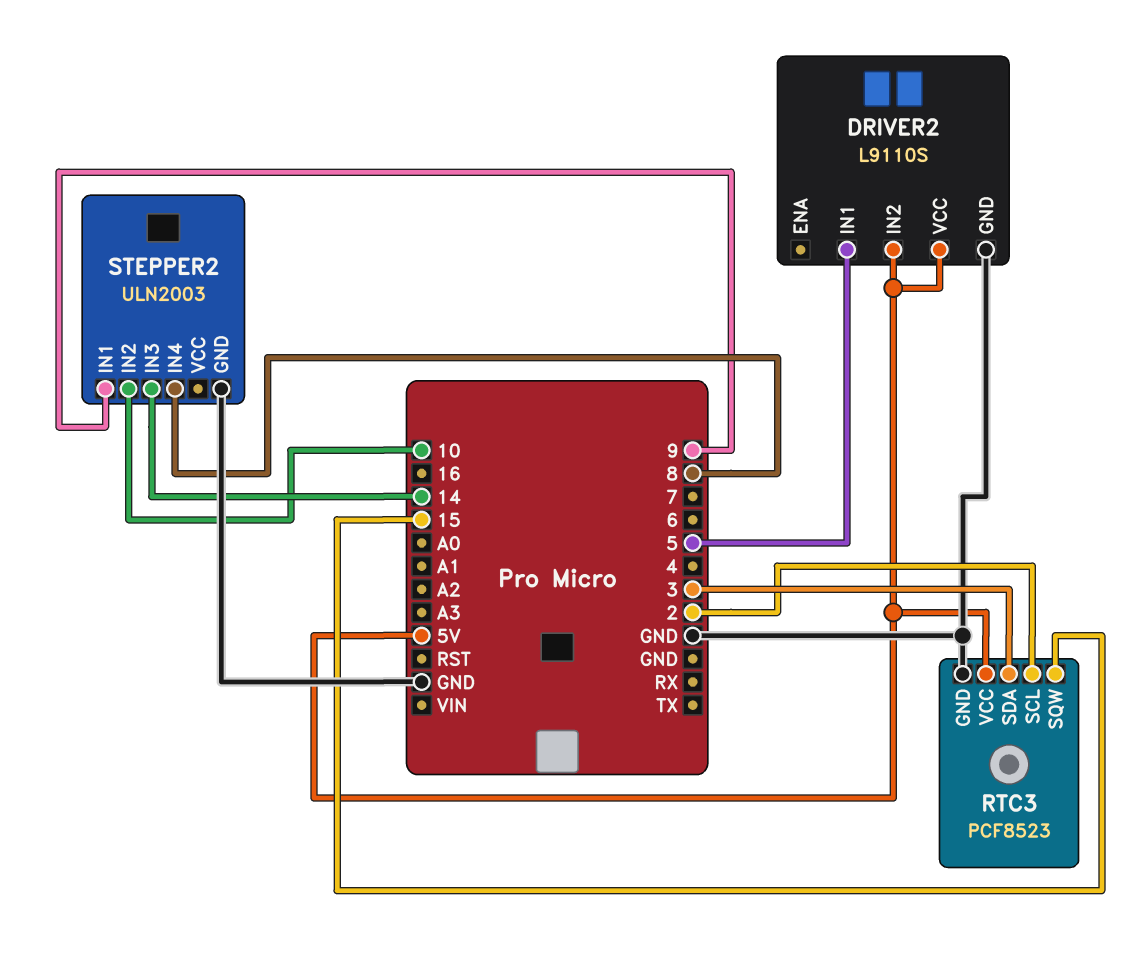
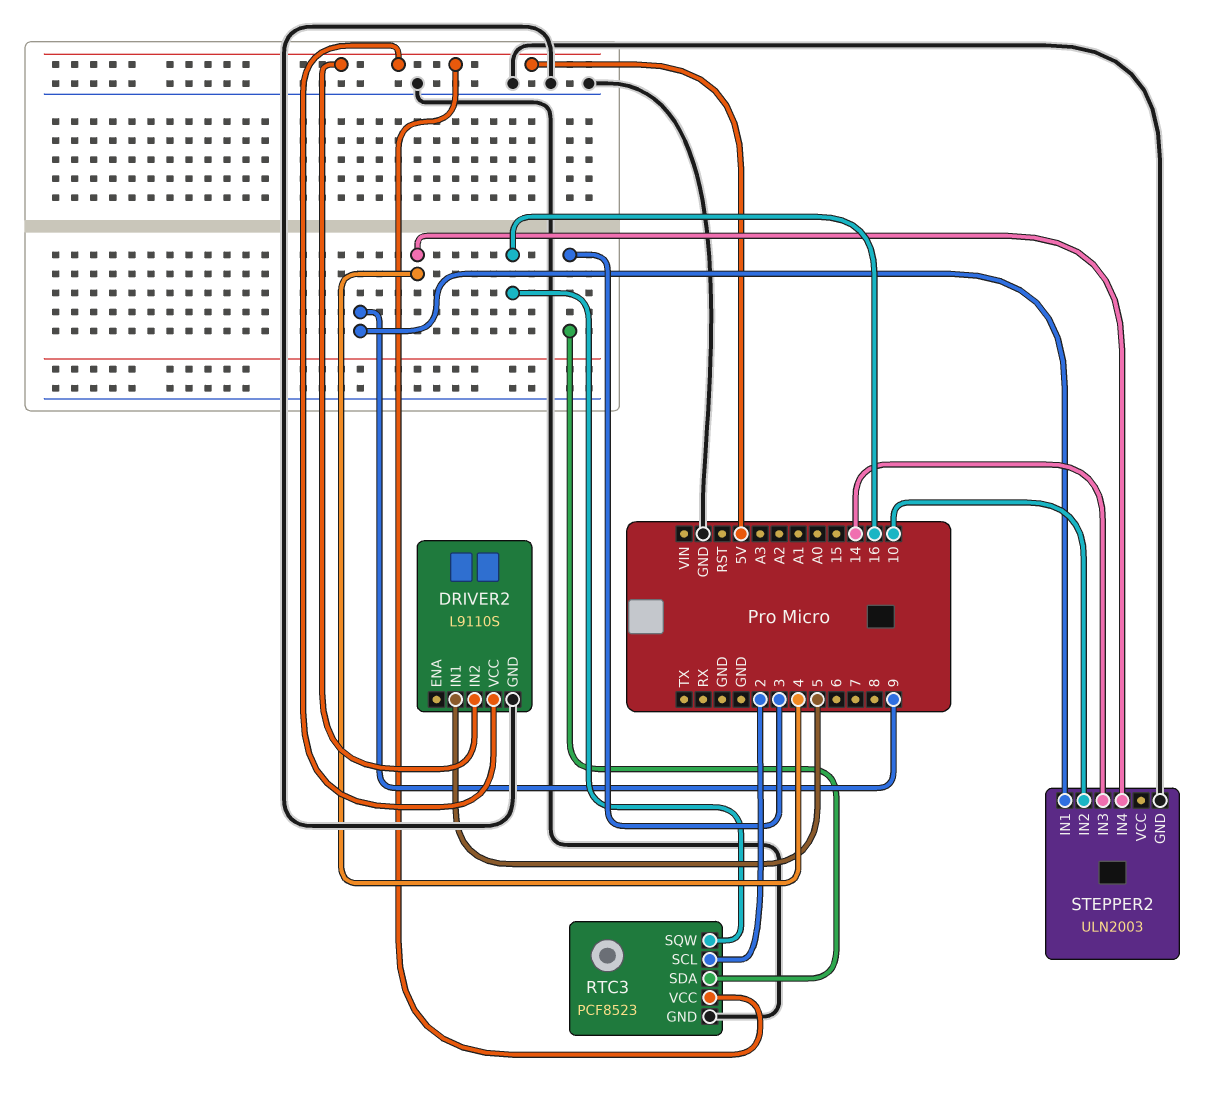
RTC3 pin SQW: 15 -> 16
STEPPER2 pin IN4: 8 -> 4

